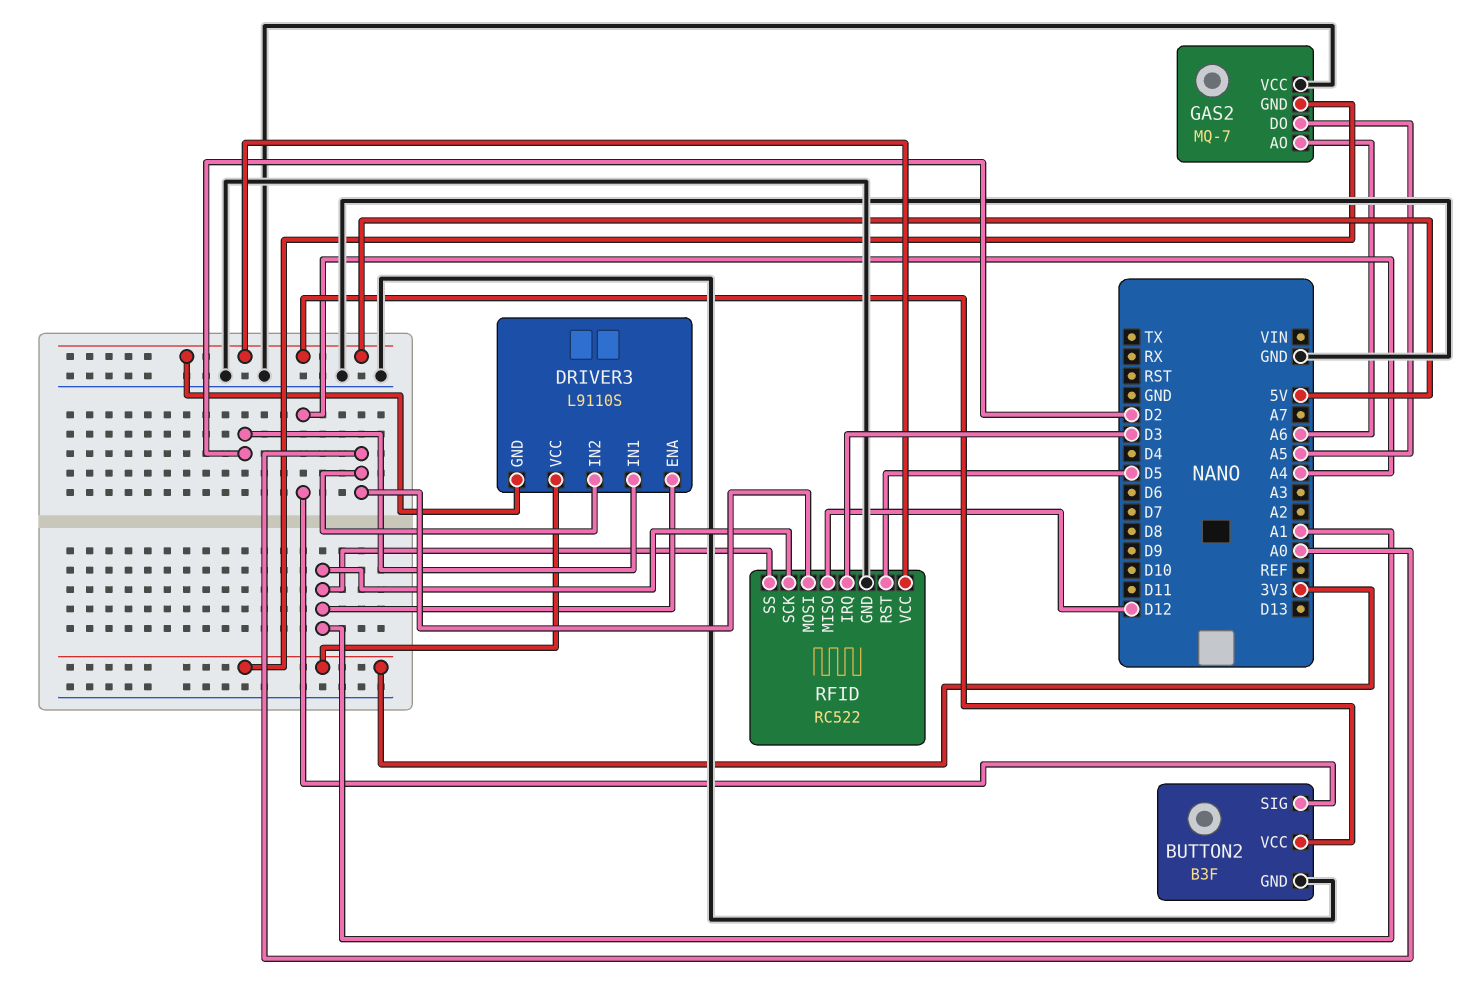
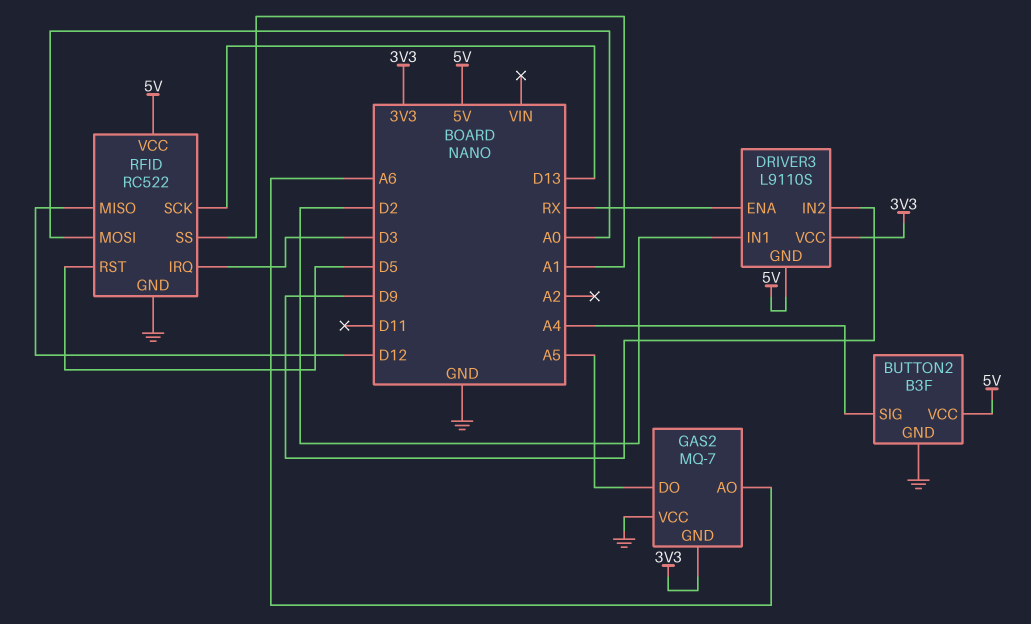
DRIVER3 pin ENA: A1 -> RX
DRIVER3 pin IN2: A0 -> D9
RFID pin SCK: A1 -> D13

